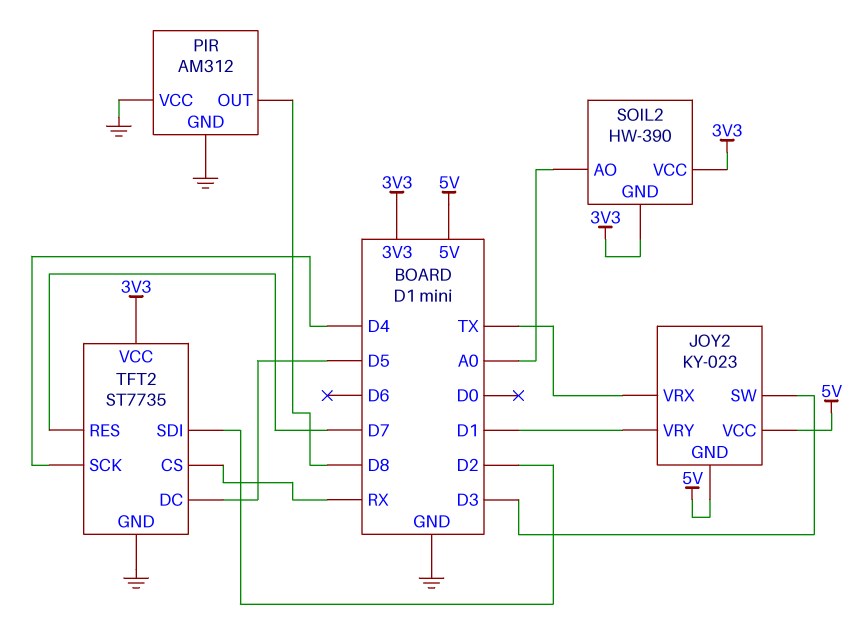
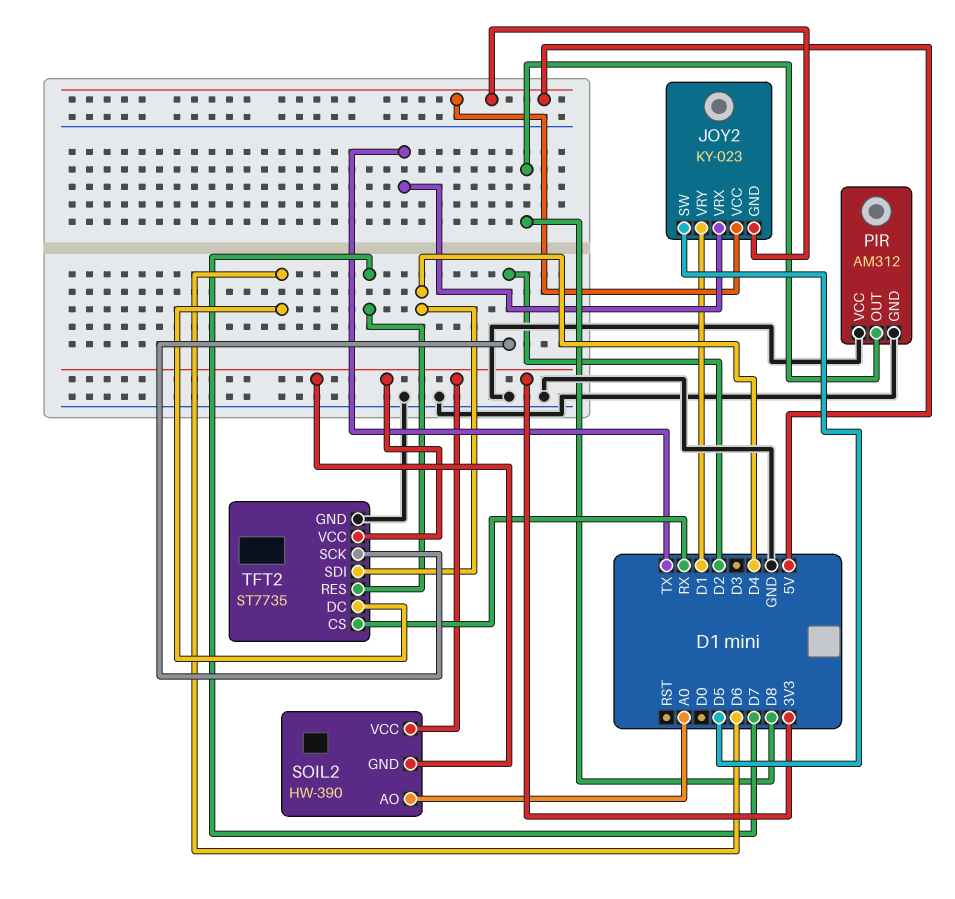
JOY2 pin SW: D3 -> D5
TFT2 pin DC: D5 -> D6
TFT2 pin SCK: D4 -> D2
TFT2 pin SDI: D2 -> D4

